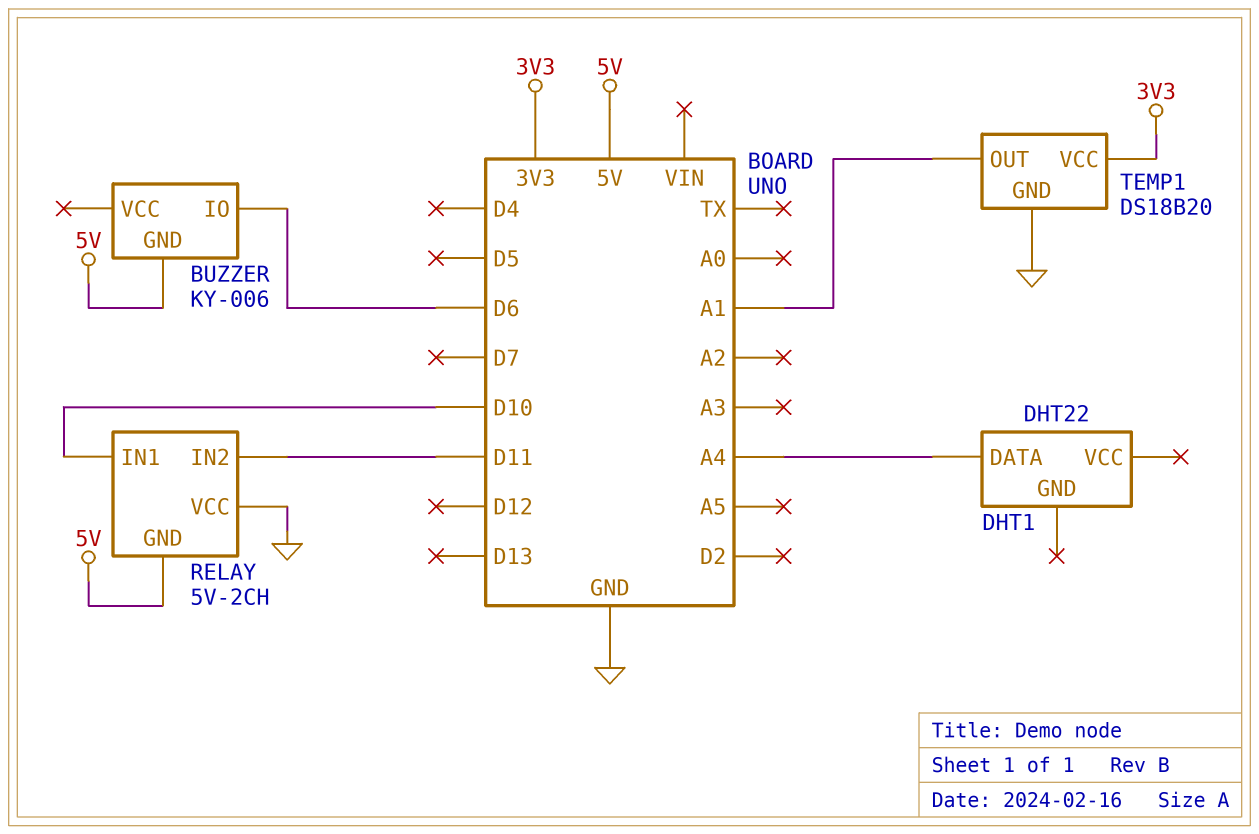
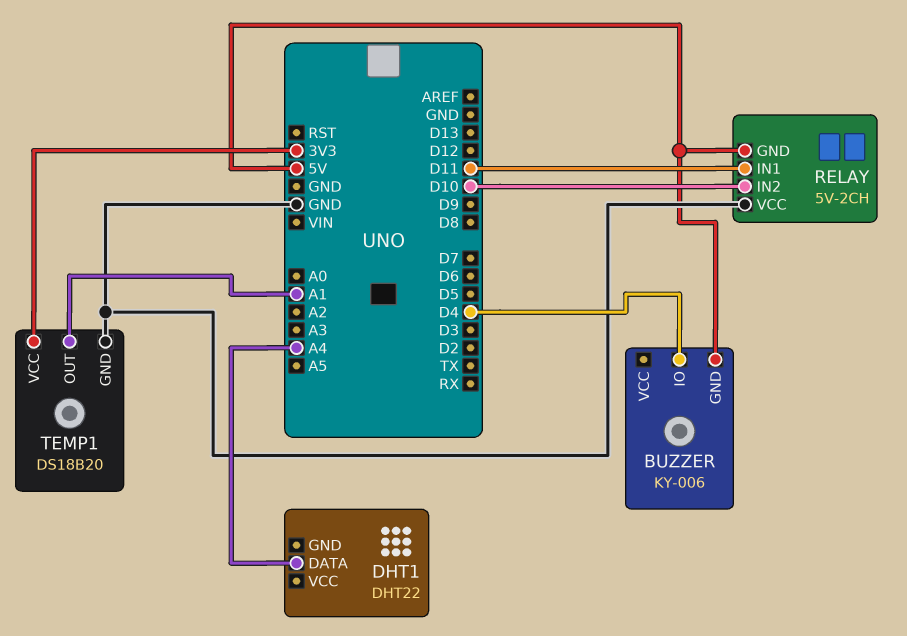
BUZZER pin IO: D6 -> D4
RELAY pin IN1: D10 -> D11
RELAY pin IN2: D11 -> D10

